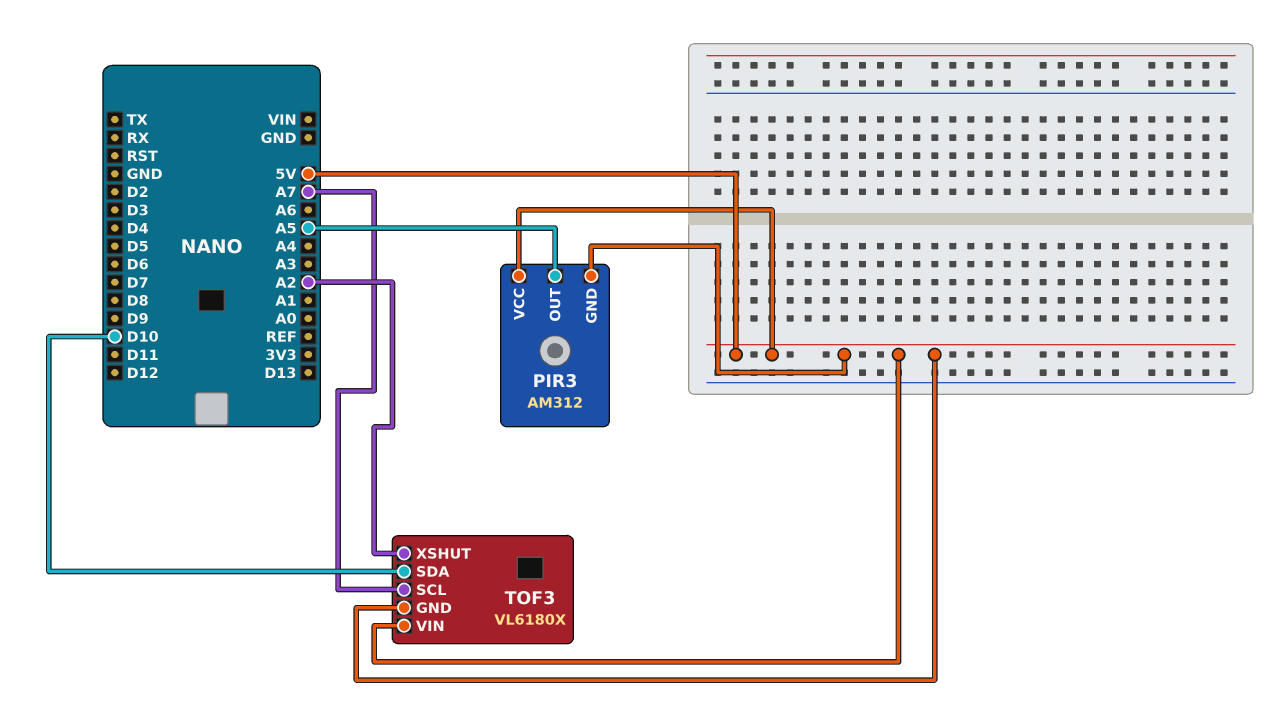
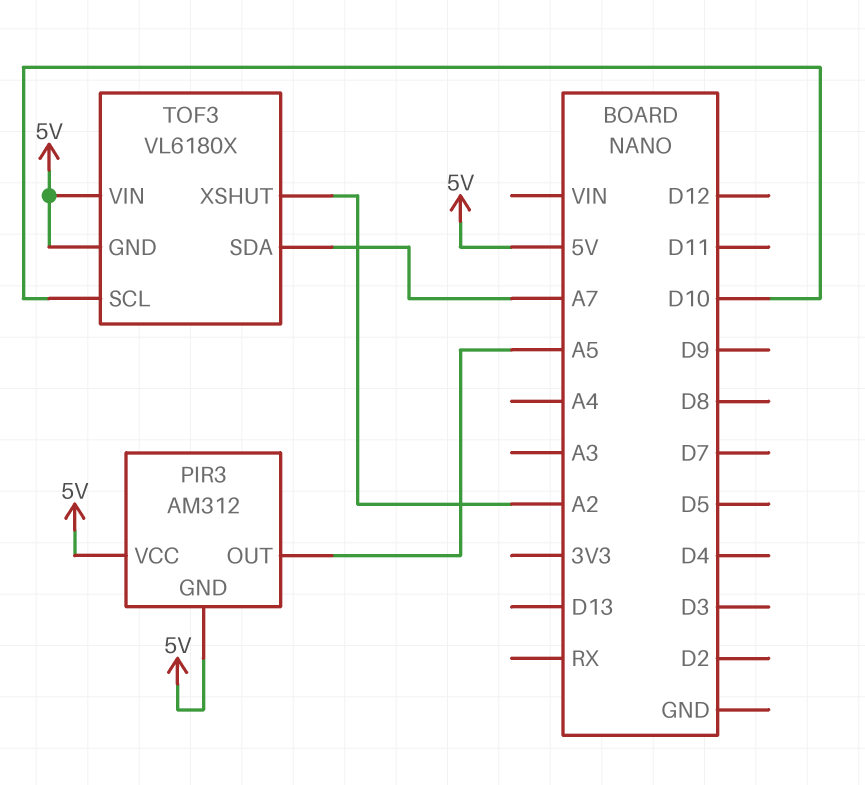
TOF3 pin SCL: A7 -> D10
TOF3 pin SDA: D10 -> A7

